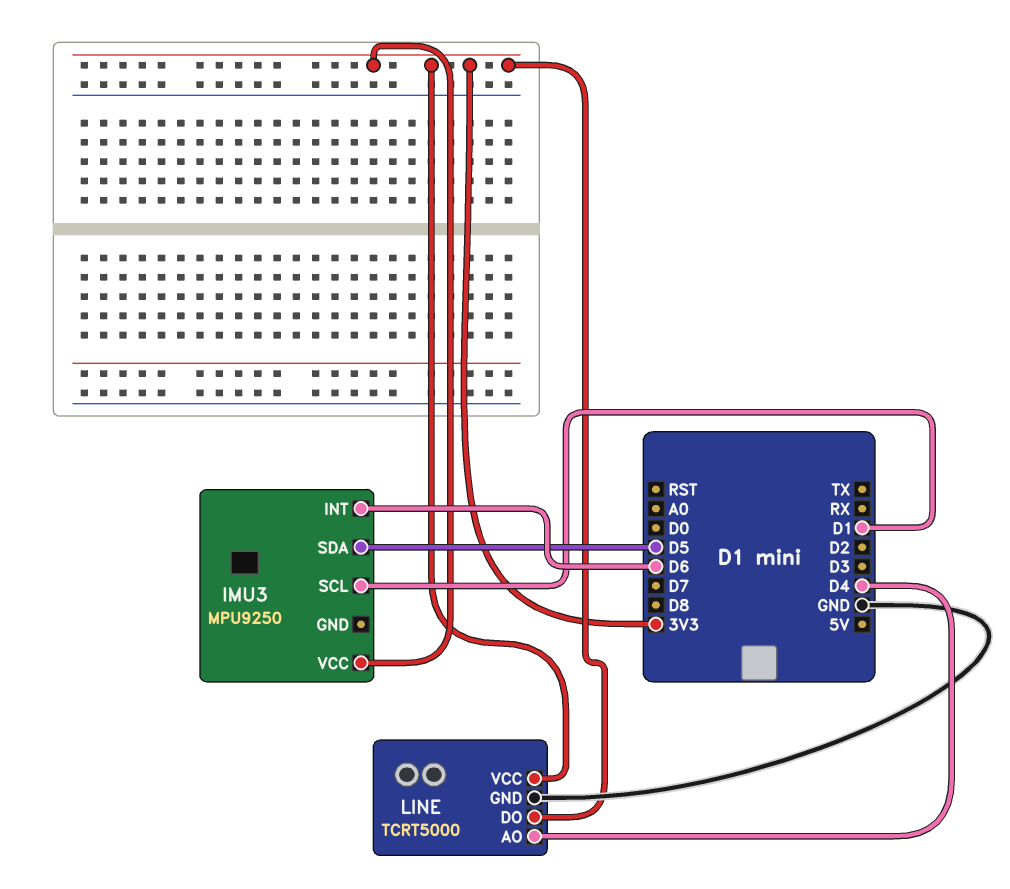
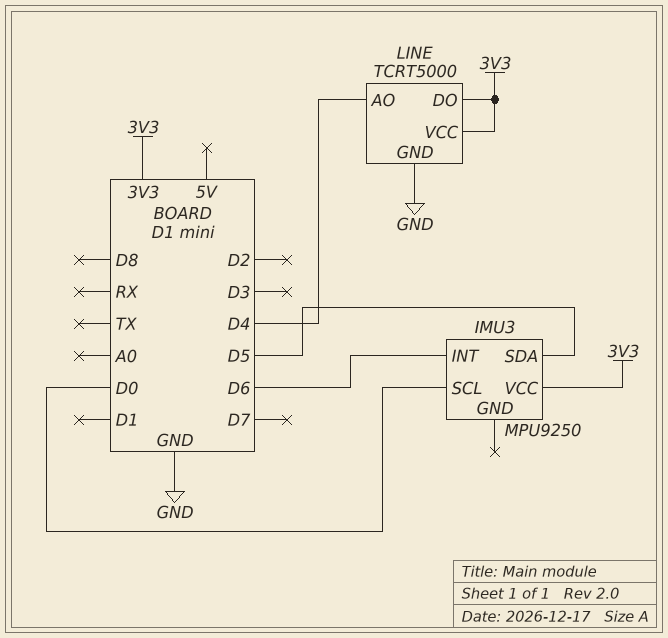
IMU3 pin SCL: D1 -> D0

